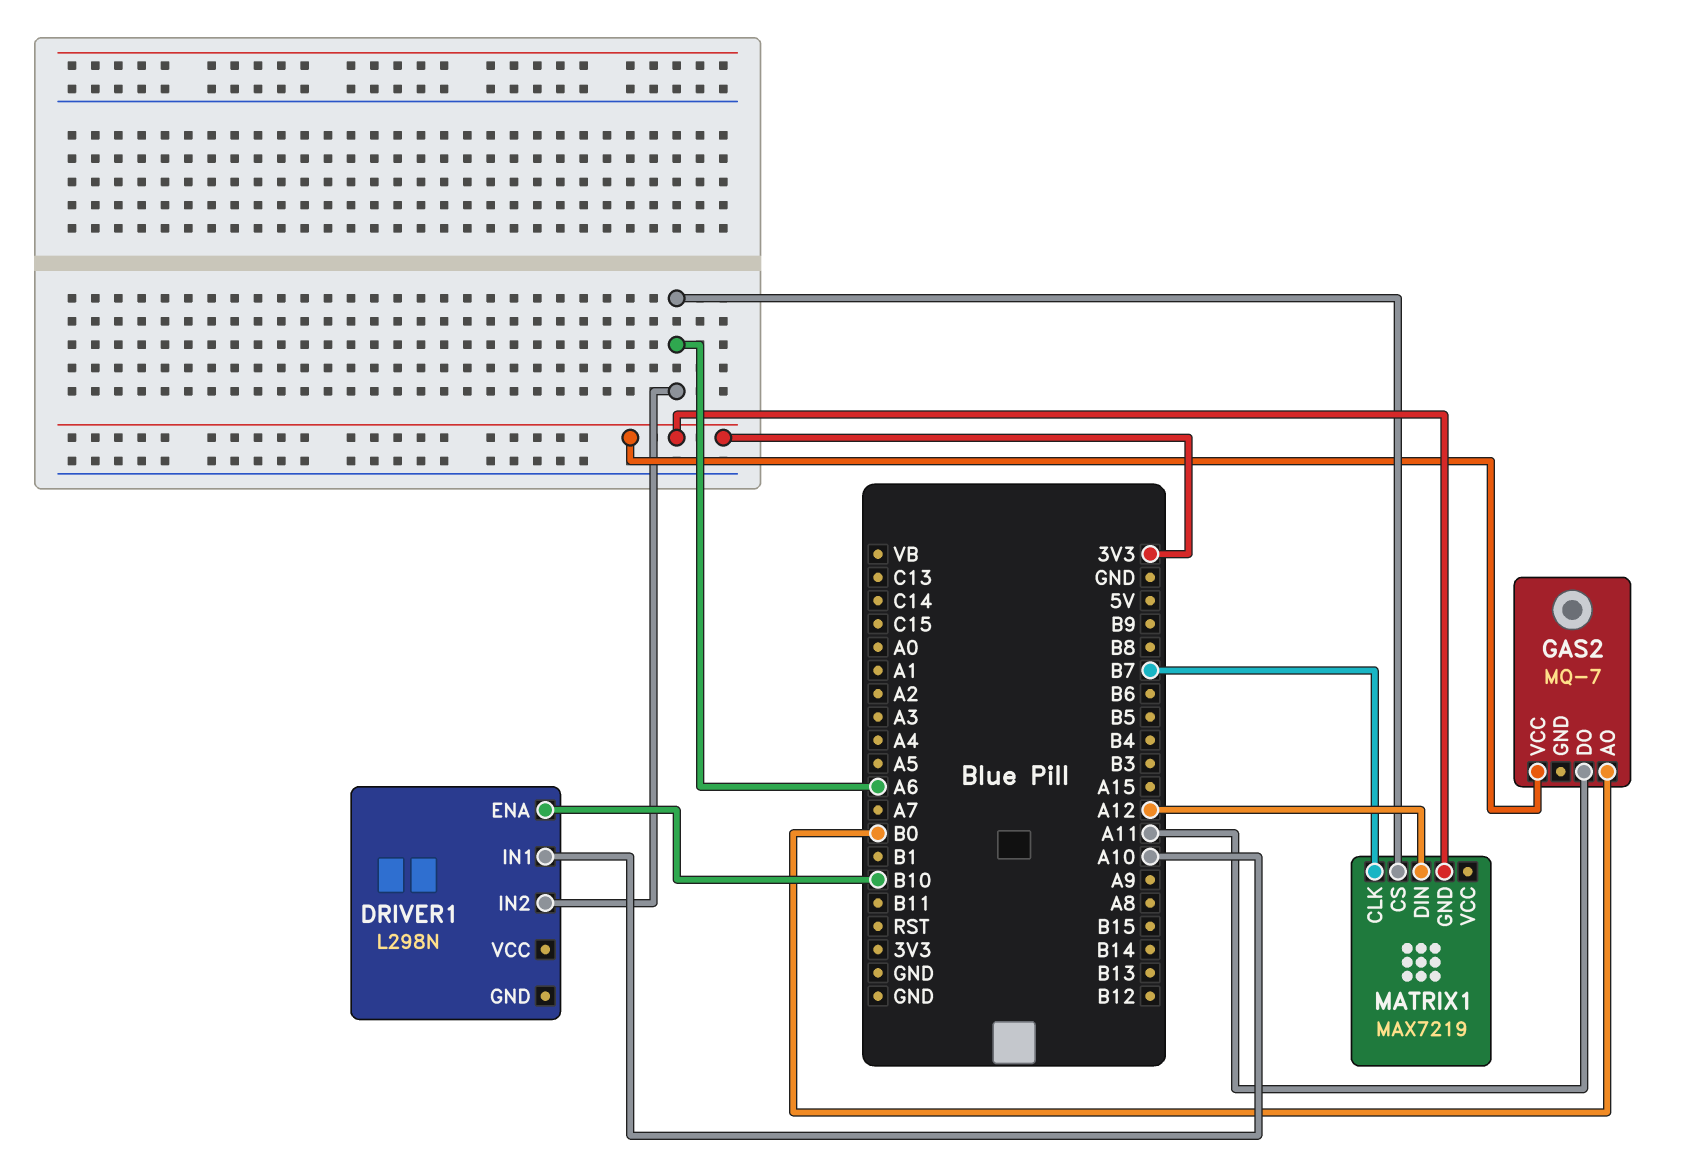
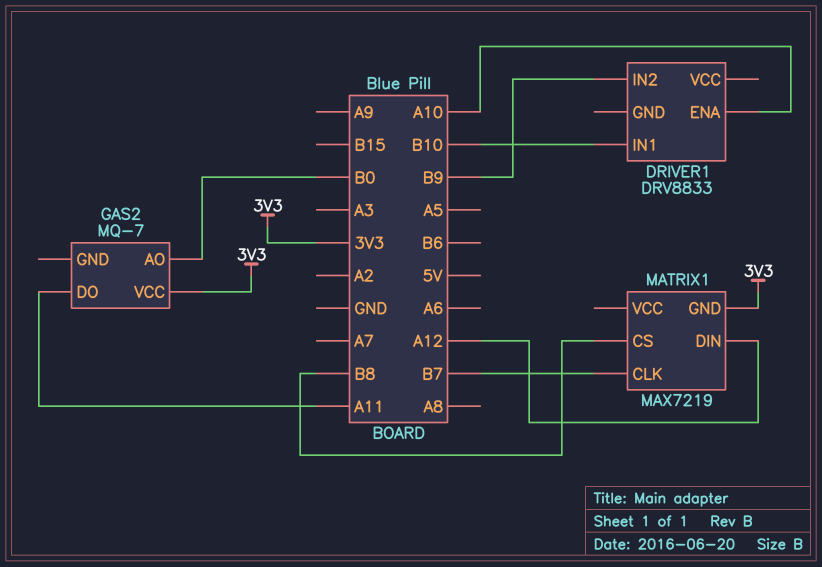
DRIVER1: L298N -> DRV8833
DRIVER1 pin ENA: B10 -> A10
DRIVER1 pin IN1: A10 -> B10
DRIVER1 pin IN2: A6 -> B9
MATRIX1 pin CS: A6 -> B8

